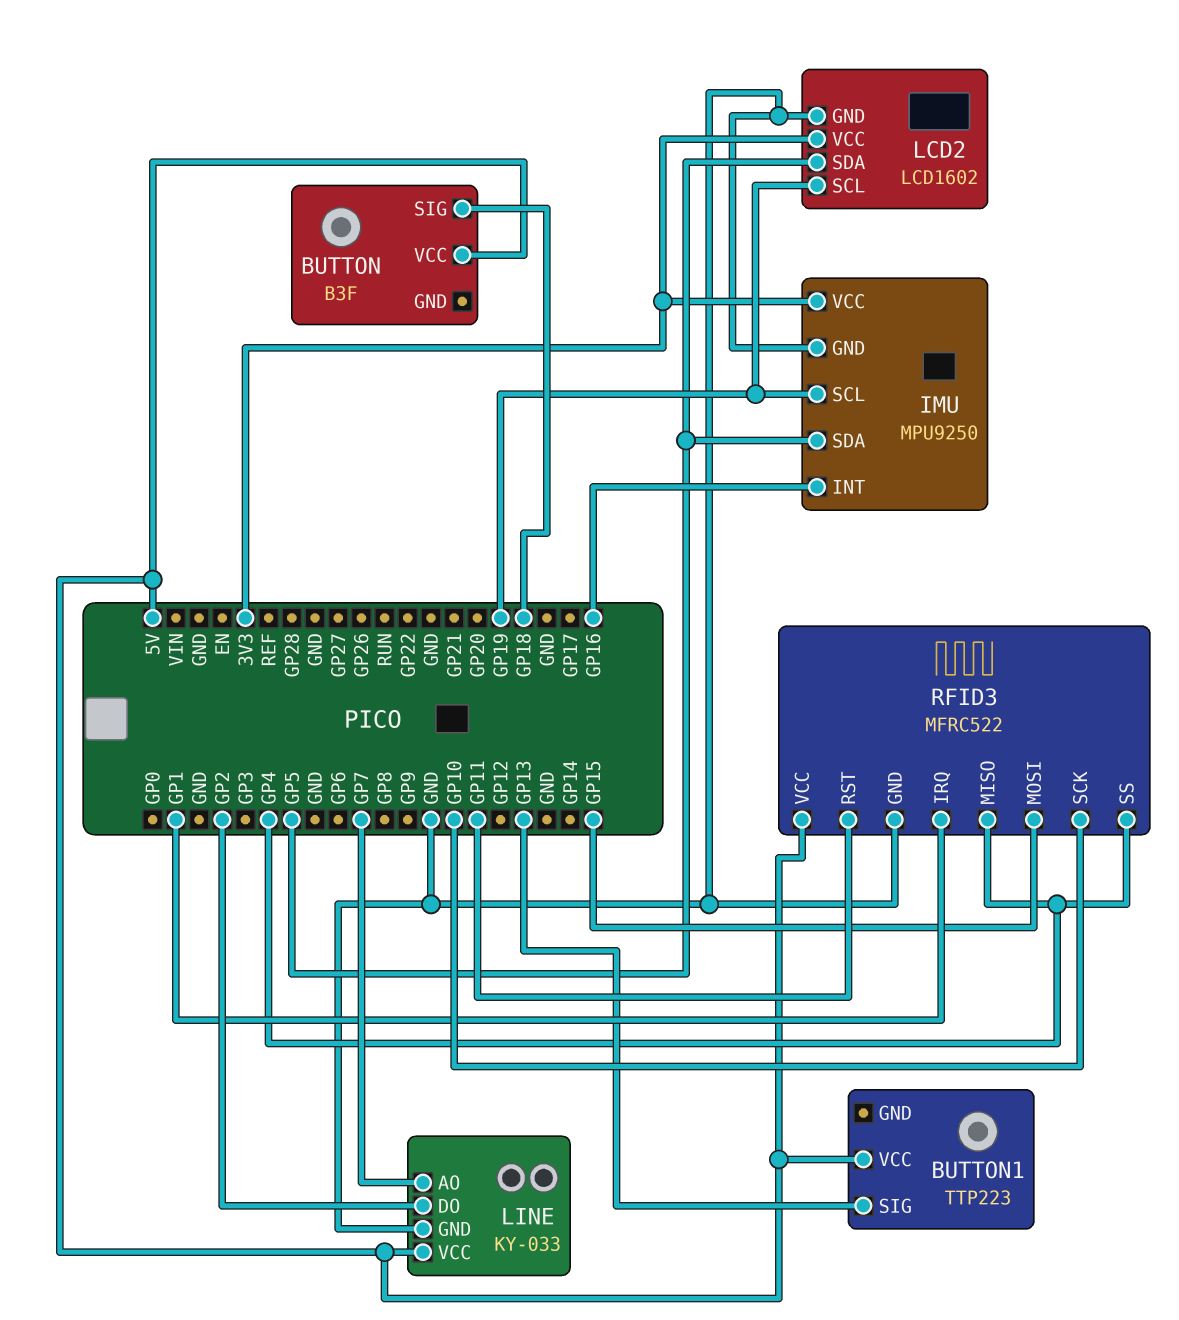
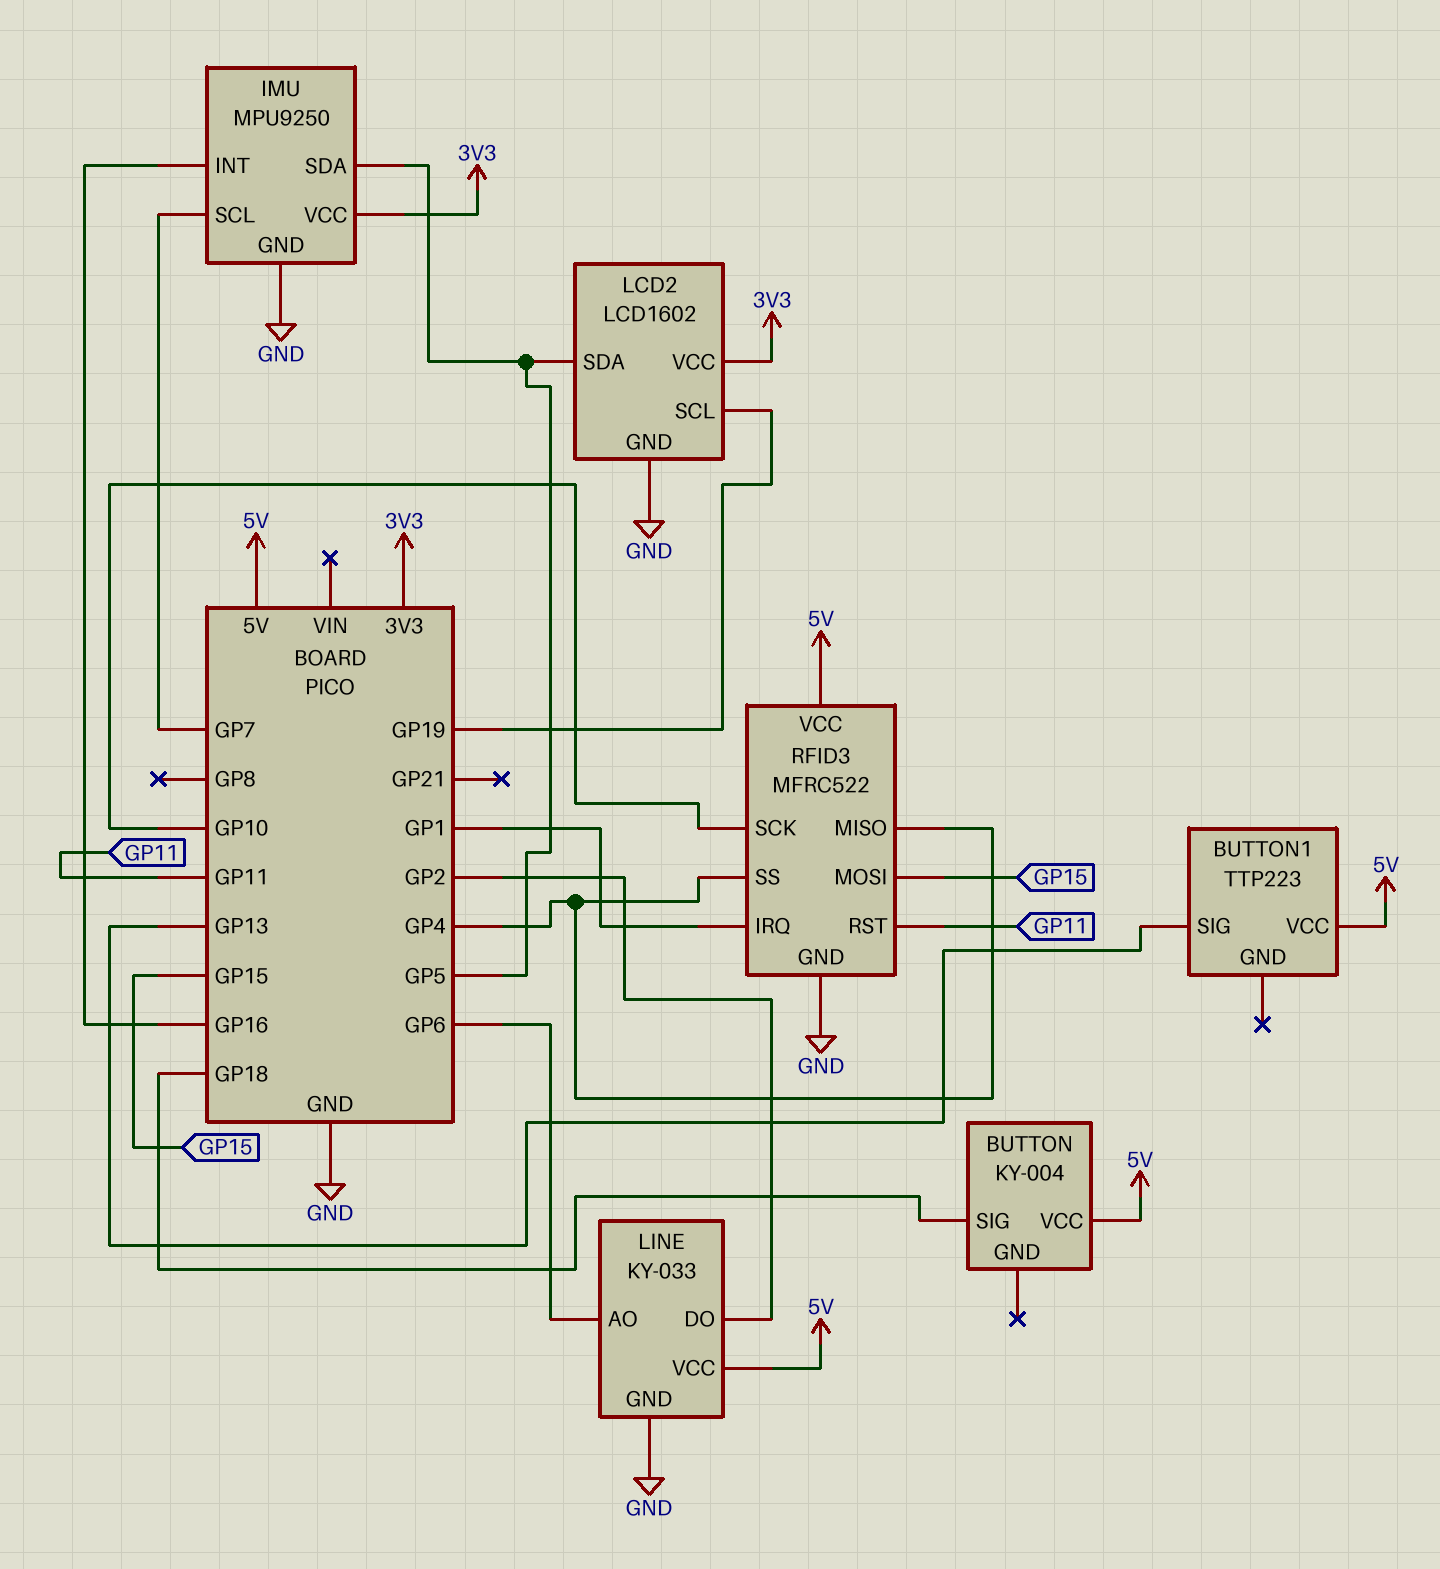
BUTTON: B3F -> KY-004
IMU pin SCL: GP19 -> GP7
LINE pin AO: GP7 -> GP6

